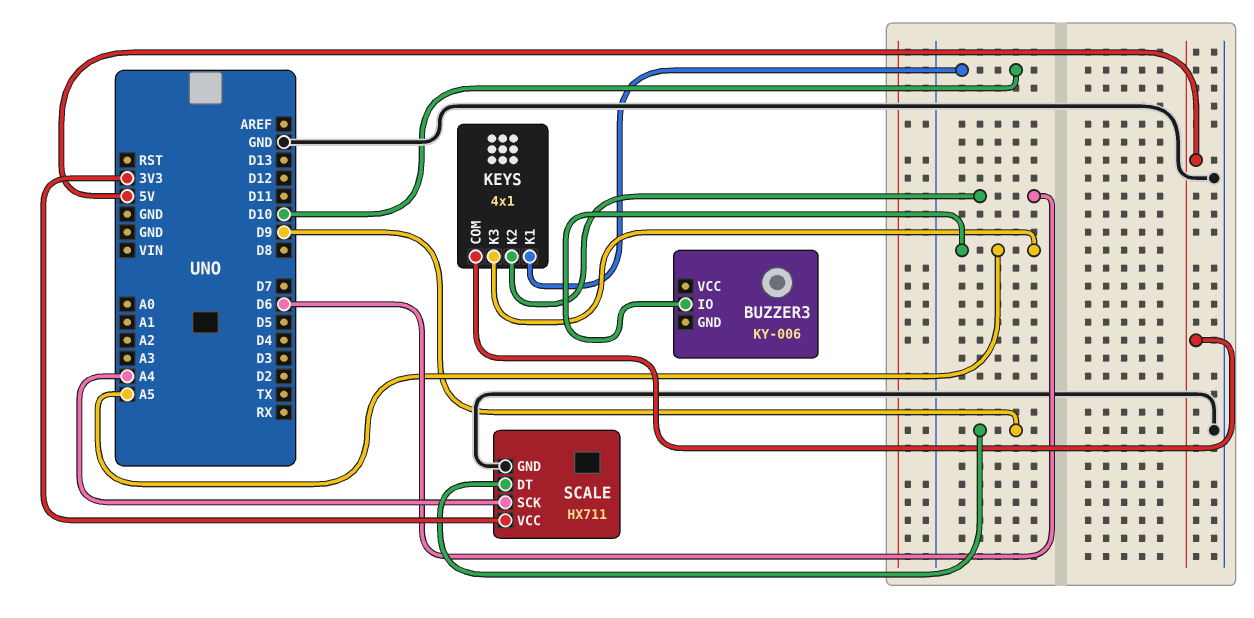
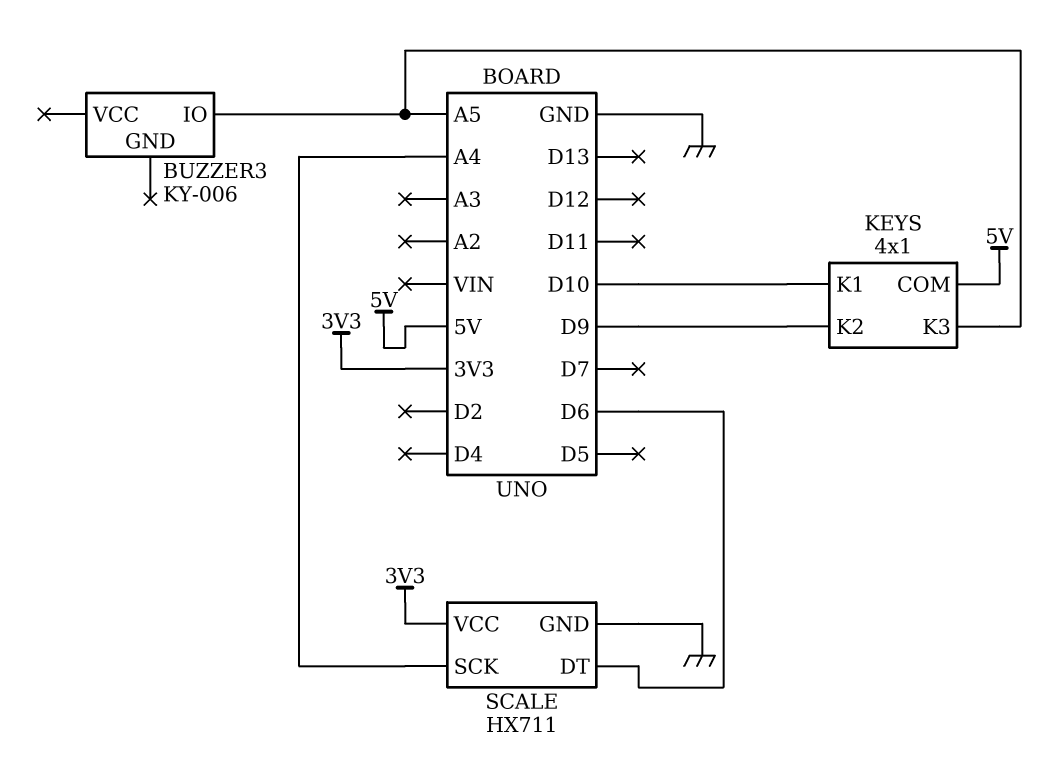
KEYS pin K2: D6 -> D9
SCALE pin DT: D9 -> D6

